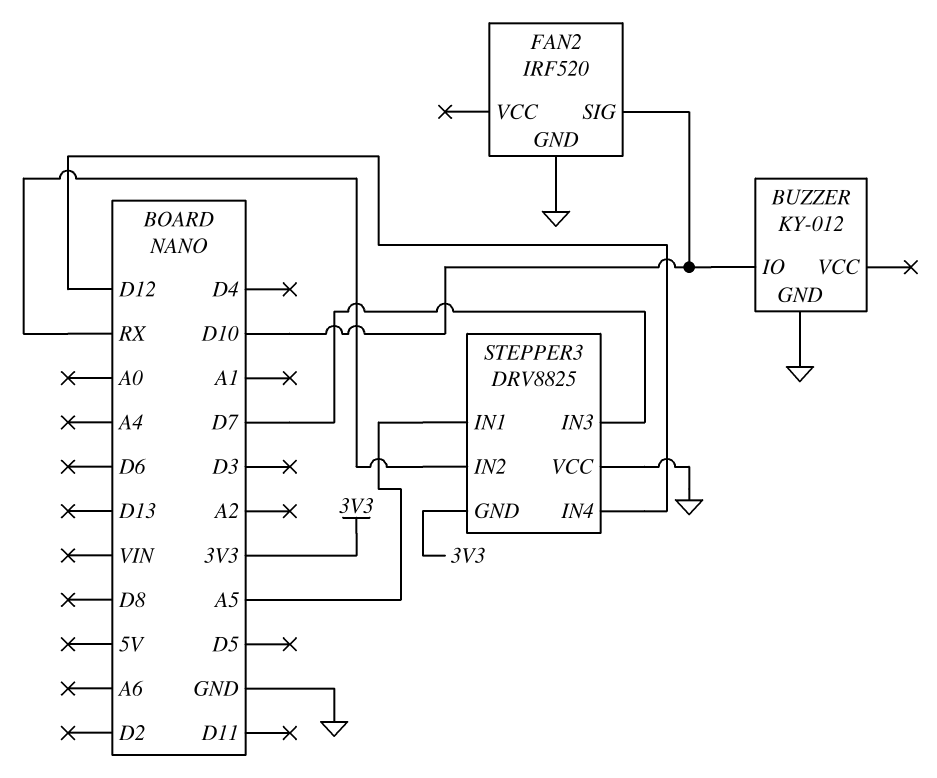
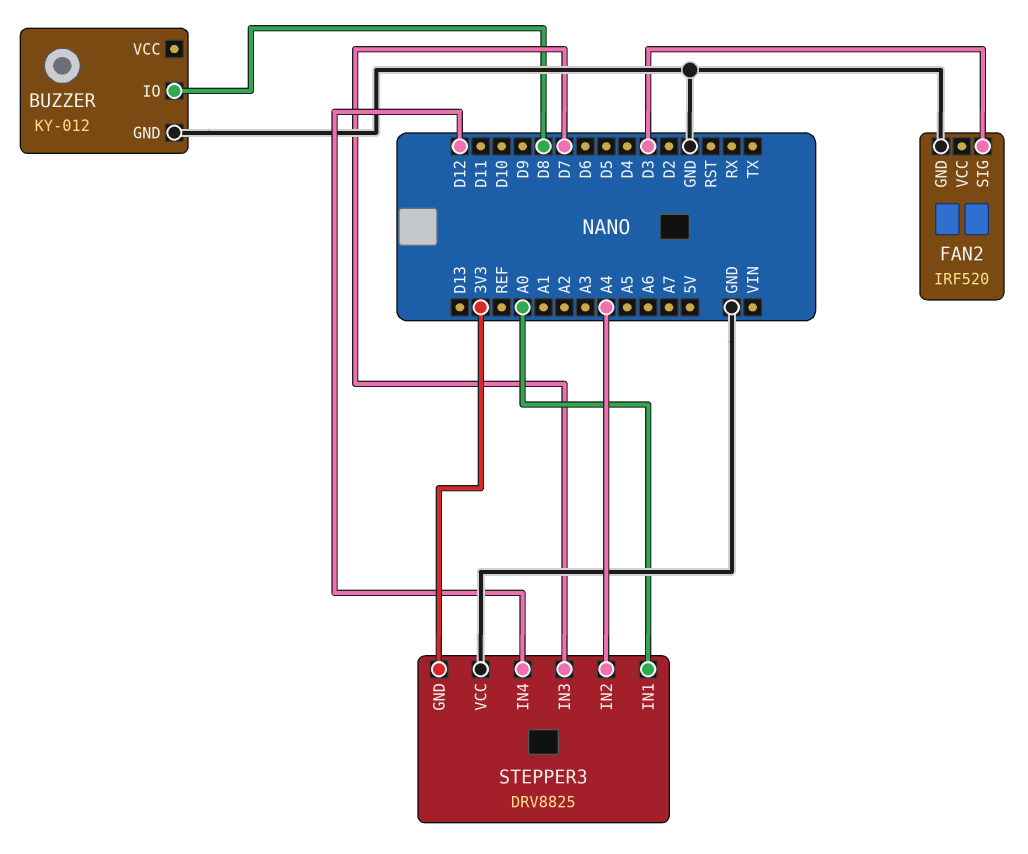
BUZZER pin IO: D10 -> D8
FAN2 pin SIG: D10 -> D3
STEPPER3 pin IN1: A5 -> A0
STEPPER3 pin IN2: RX -> A4

